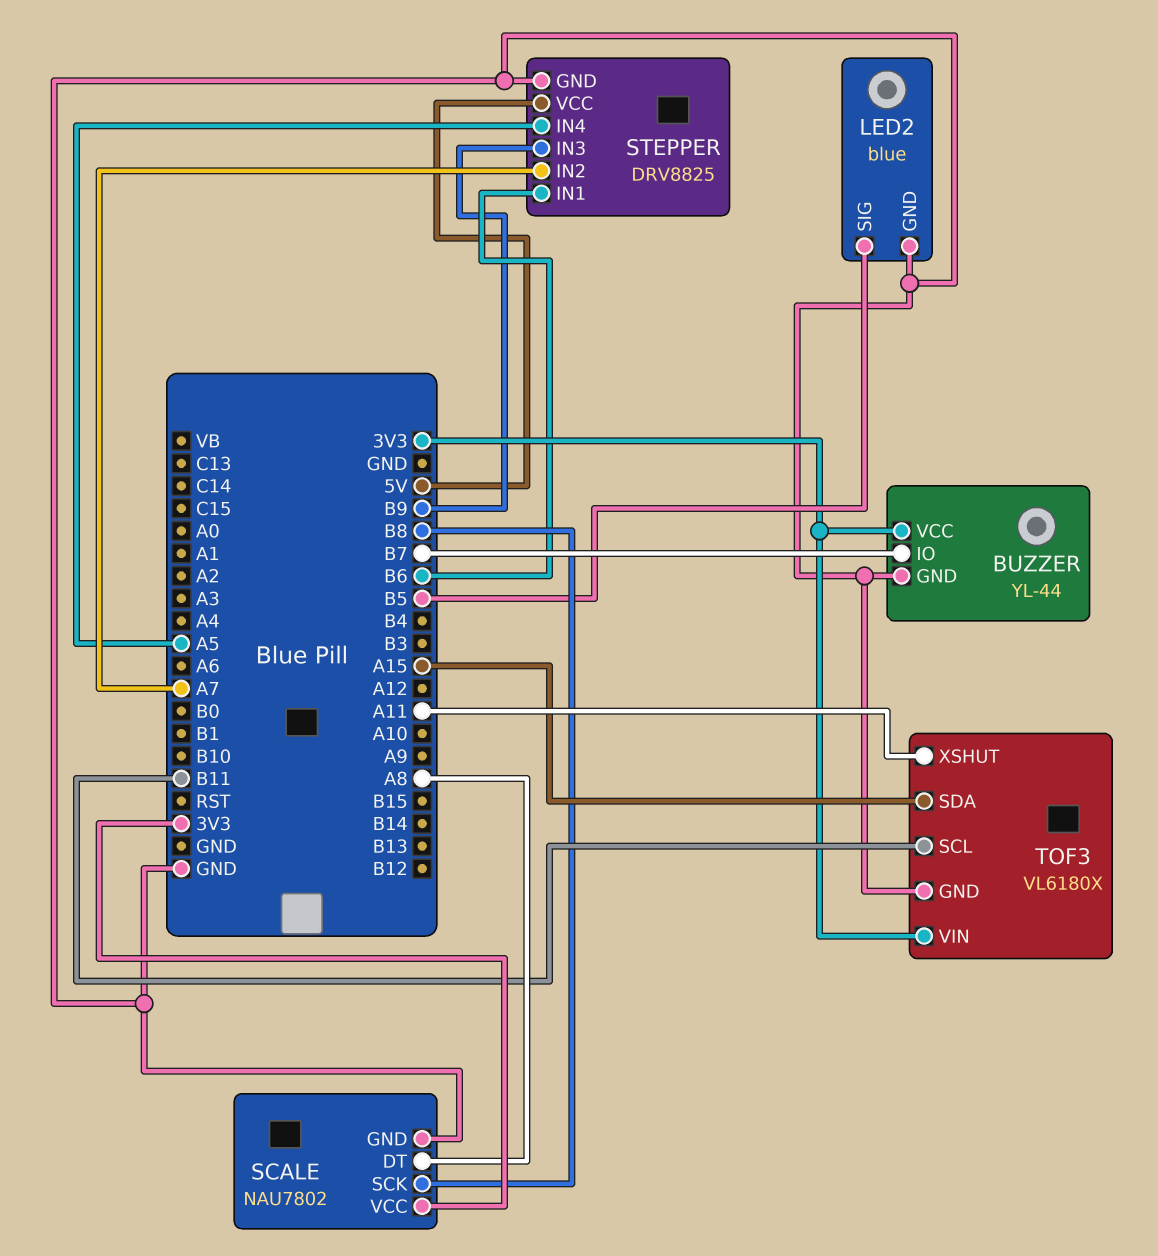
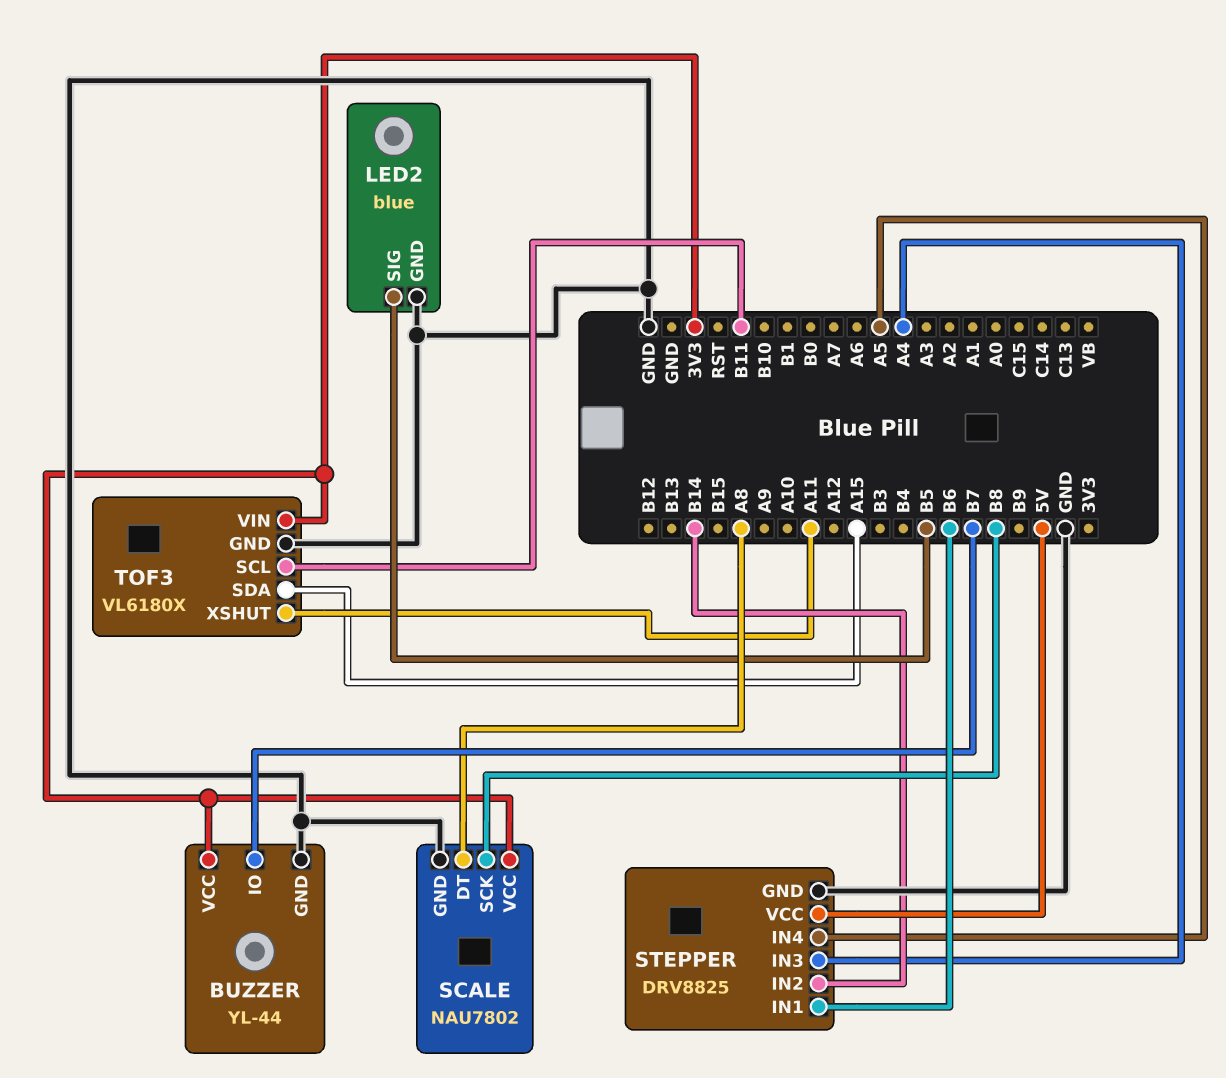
STEPPER pin IN2: A7 -> B14
STEPPER pin IN3: B9 -> A4

